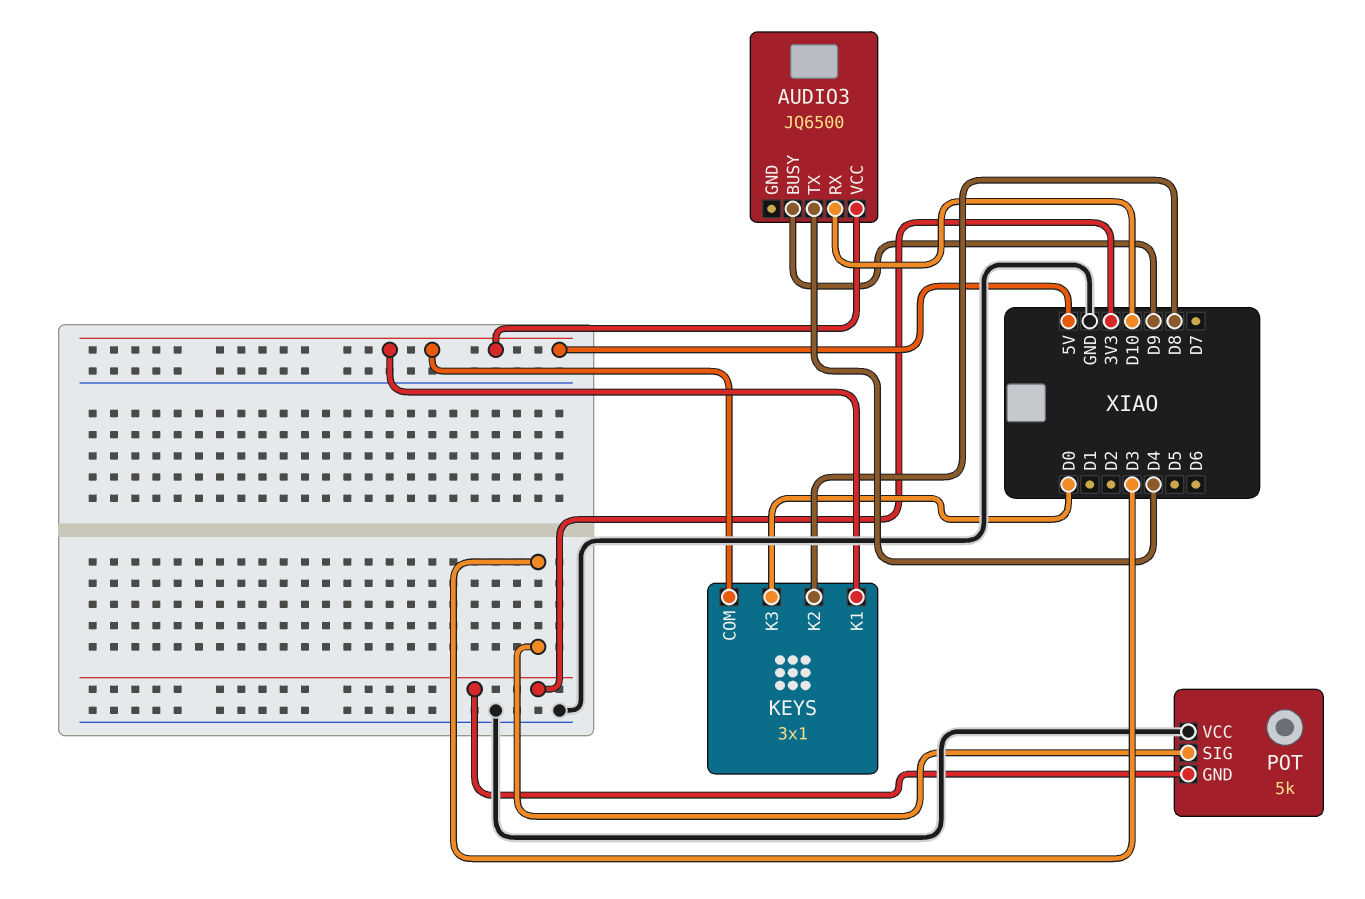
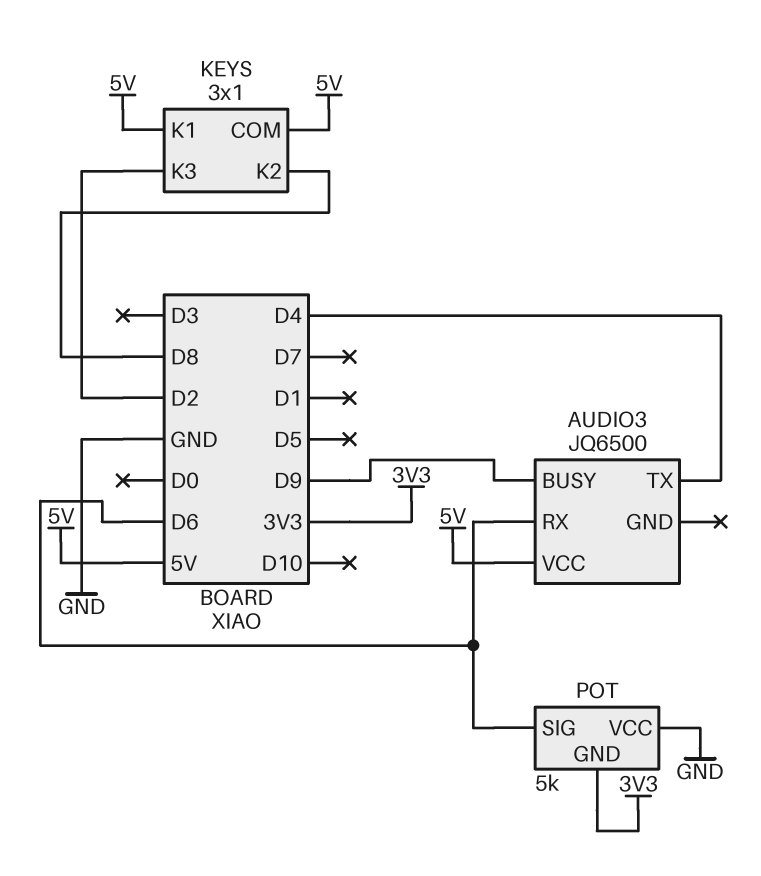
AUDIO3 pin RX: D10 -> D6
KEYS pin K3: D0 -> D2
POT pin SIG: D3 -> D6

